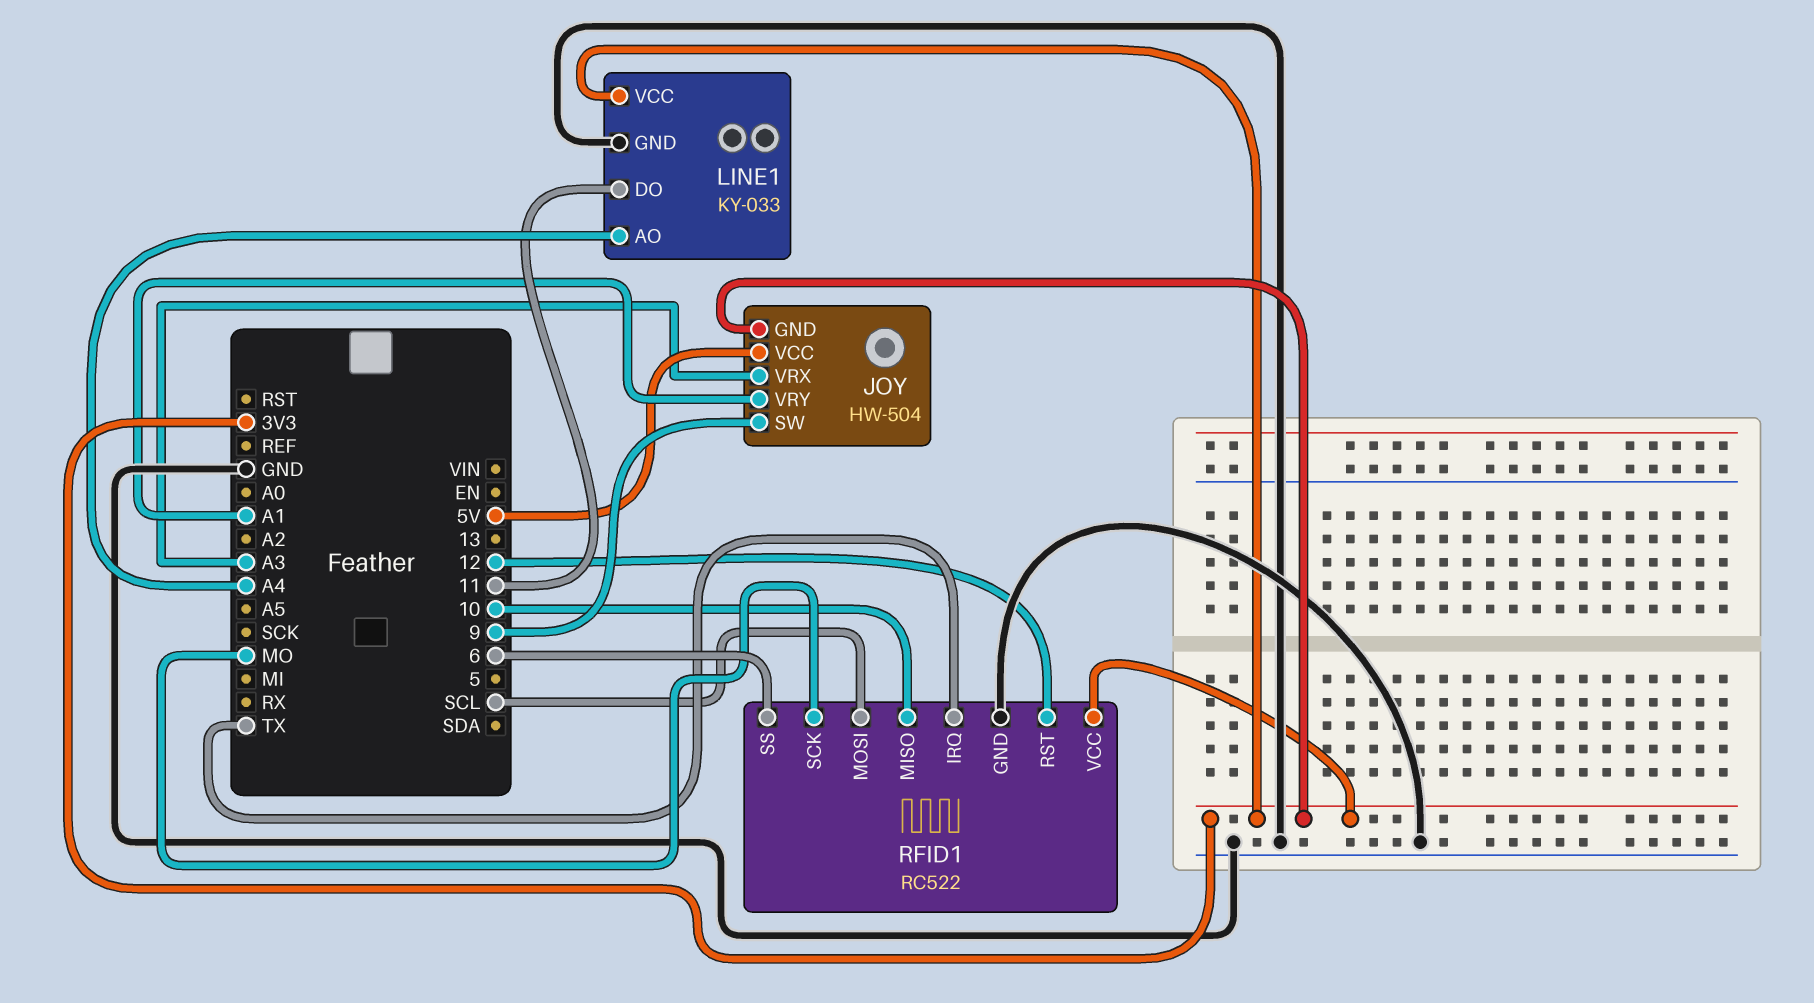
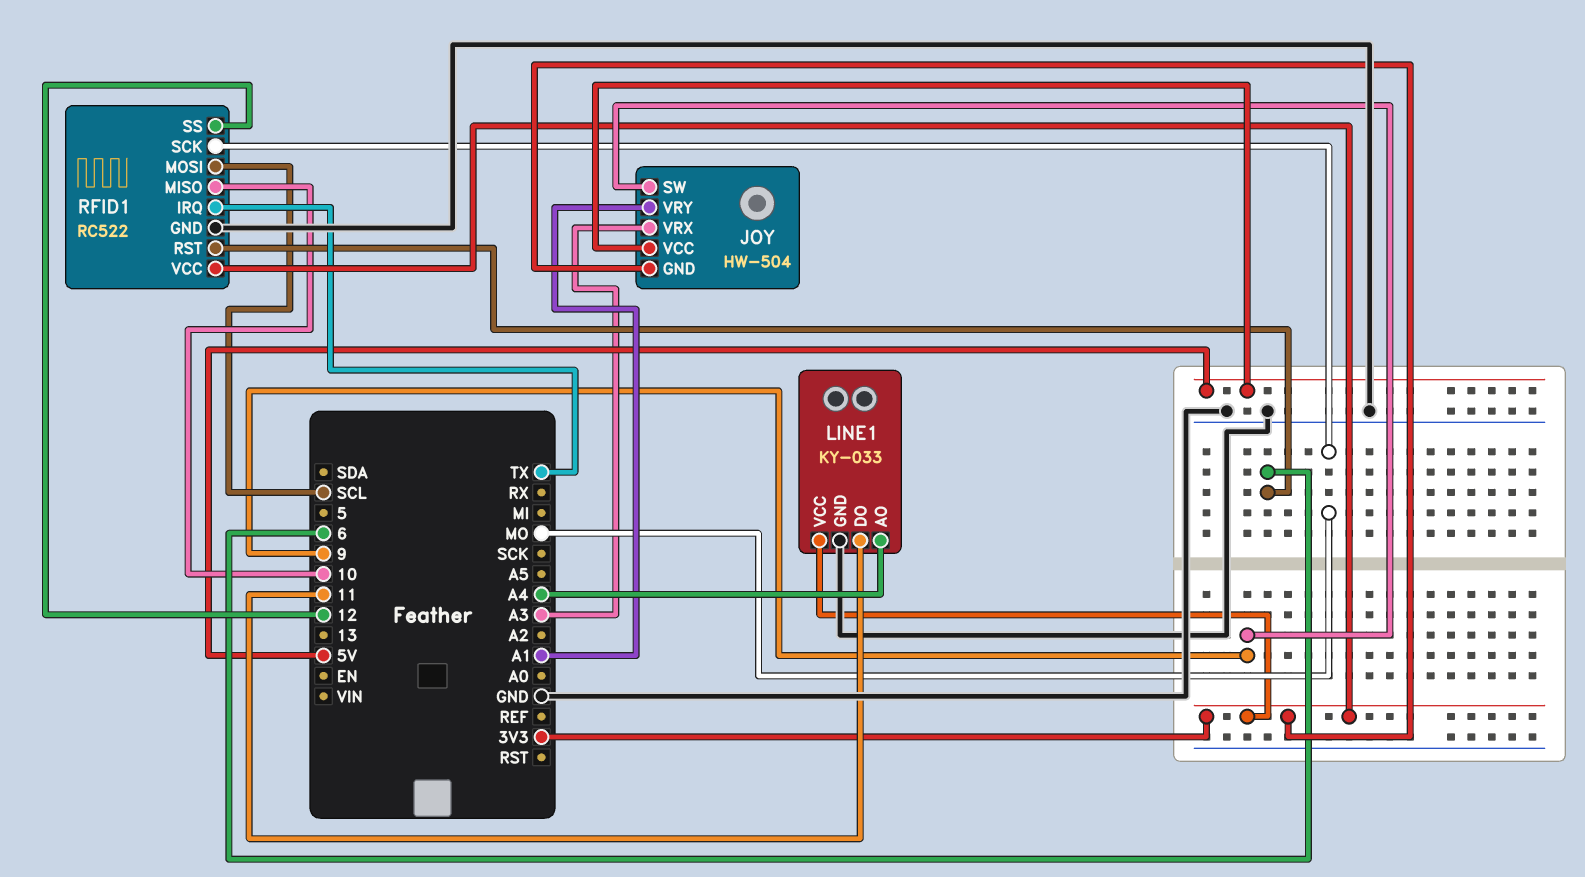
RFID1 pin RST: 12 -> 6
RFID1 pin SS: 6 -> 12

